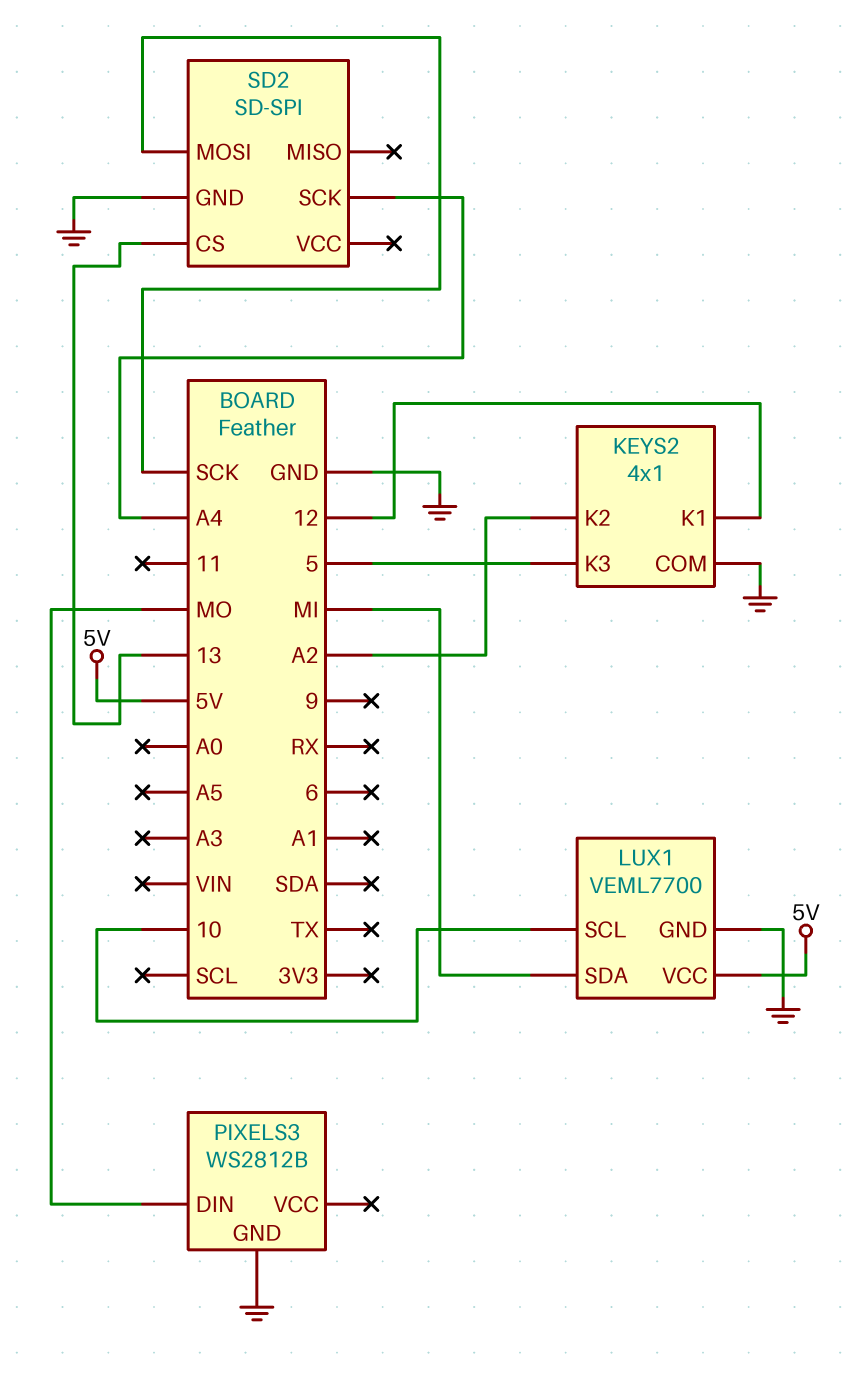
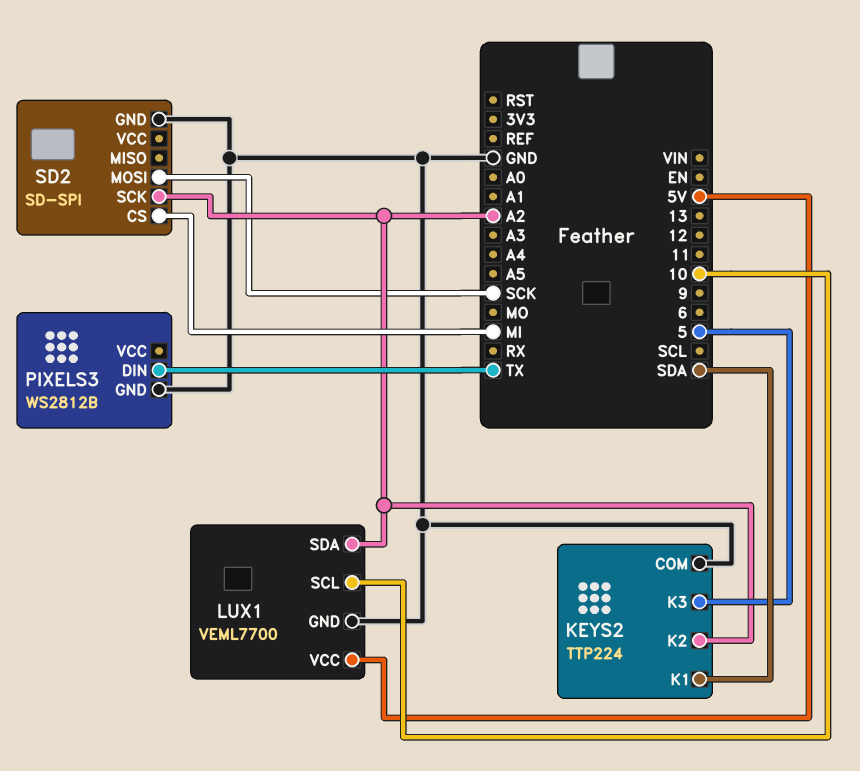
KEYS2: 4x1 -> TTP224
KEYS2 pin K1: 12 -> SDA
LUX1 pin SDA: MI -> A2
PIXELS3 pin DIN: MO -> TX
SD2 pin CS: 13 -> MI
SD2 pin SCK: A4 -> A2

